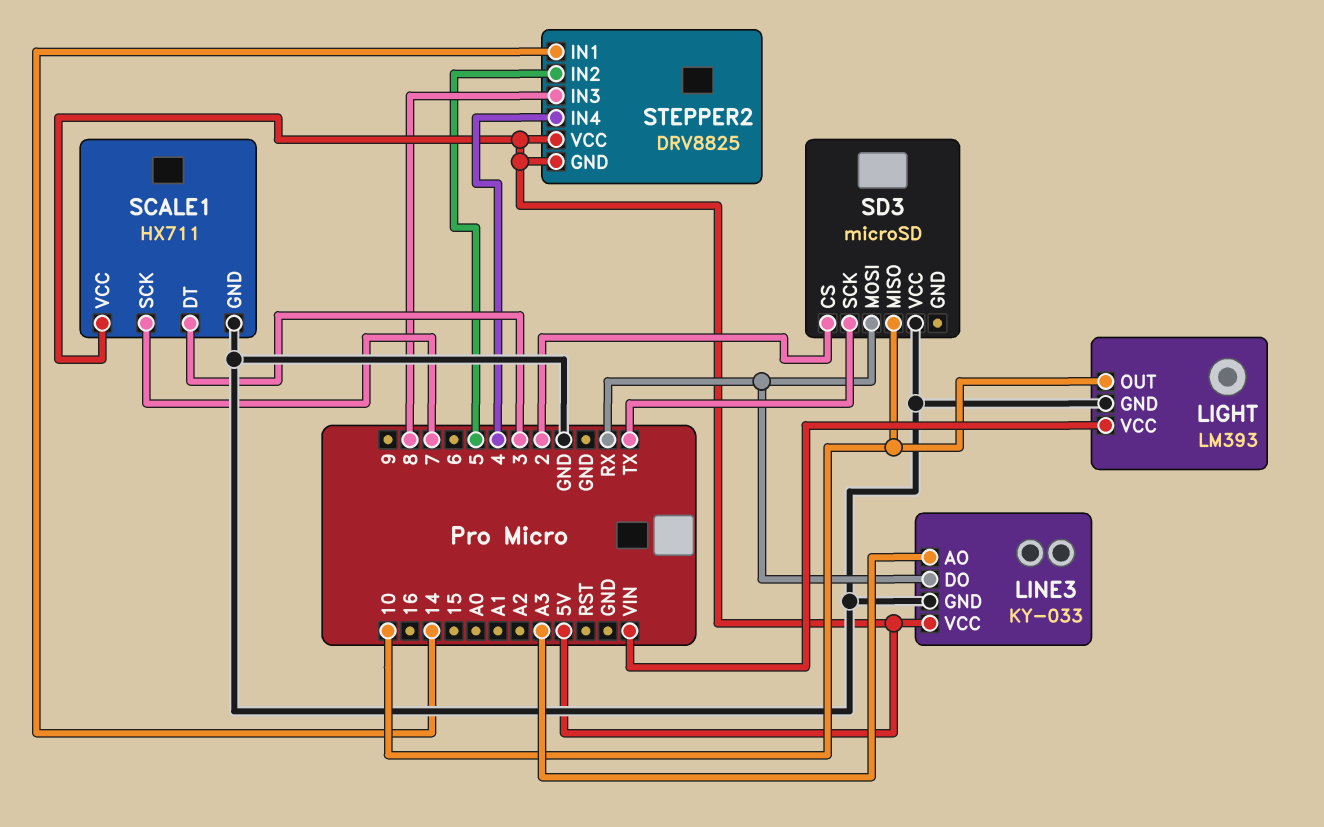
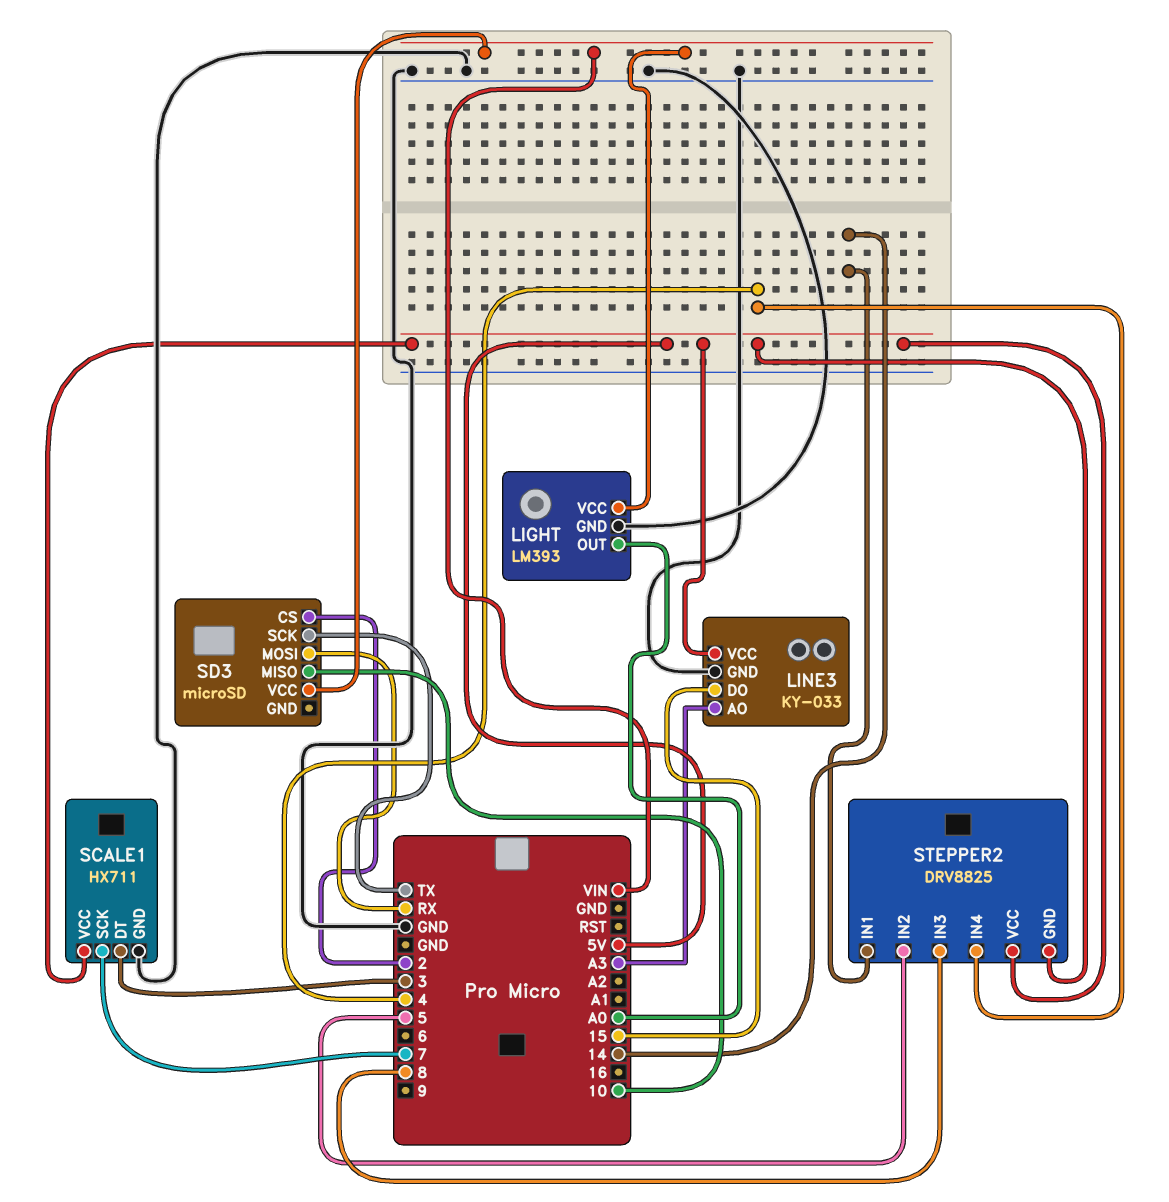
LIGHT pin OUT: 10 -> A0
LINE3 pin DO: RX -> 15
SD3 pin VCC: GND -> VIN

